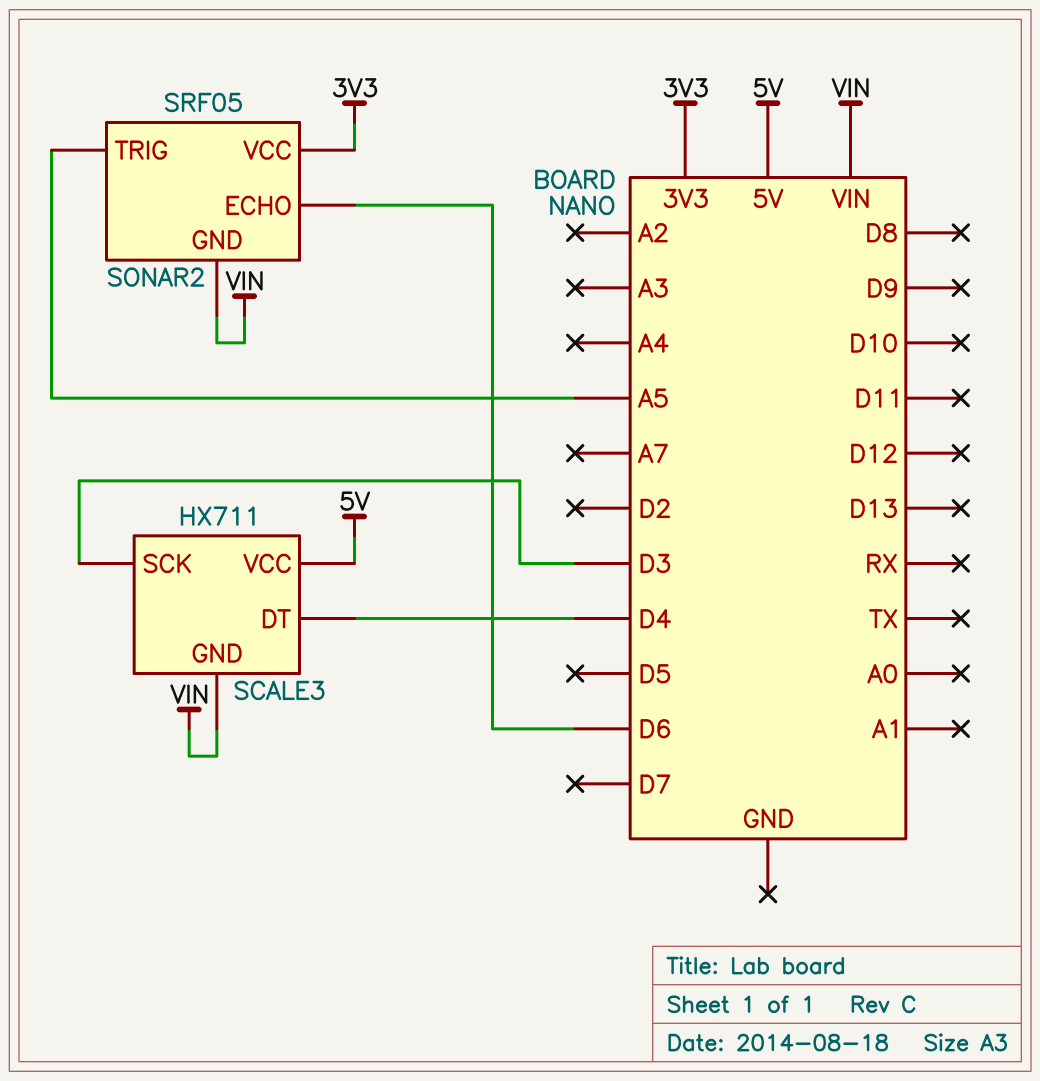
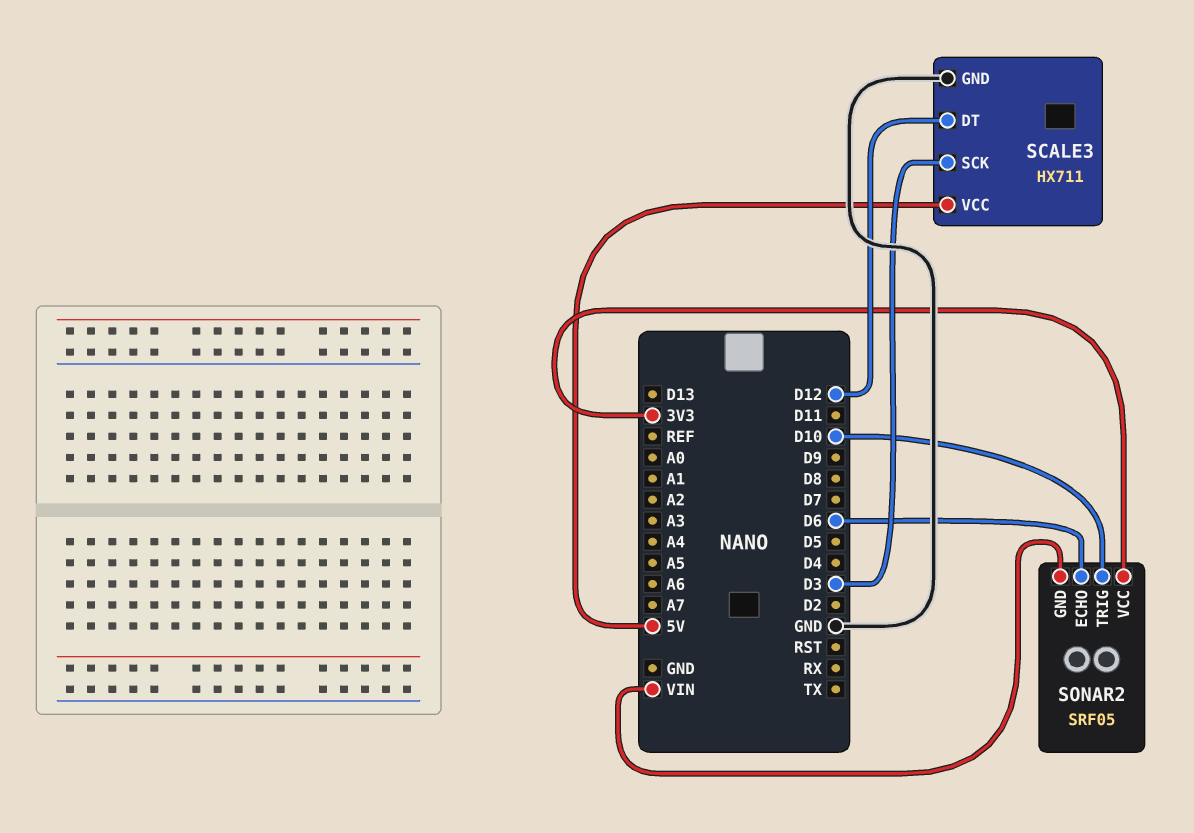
SCALE3 pin DT: D4 -> D12
SCALE3 pin GND: VIN -> GND
SONAR2 pin TRIG: A5 -> D10

